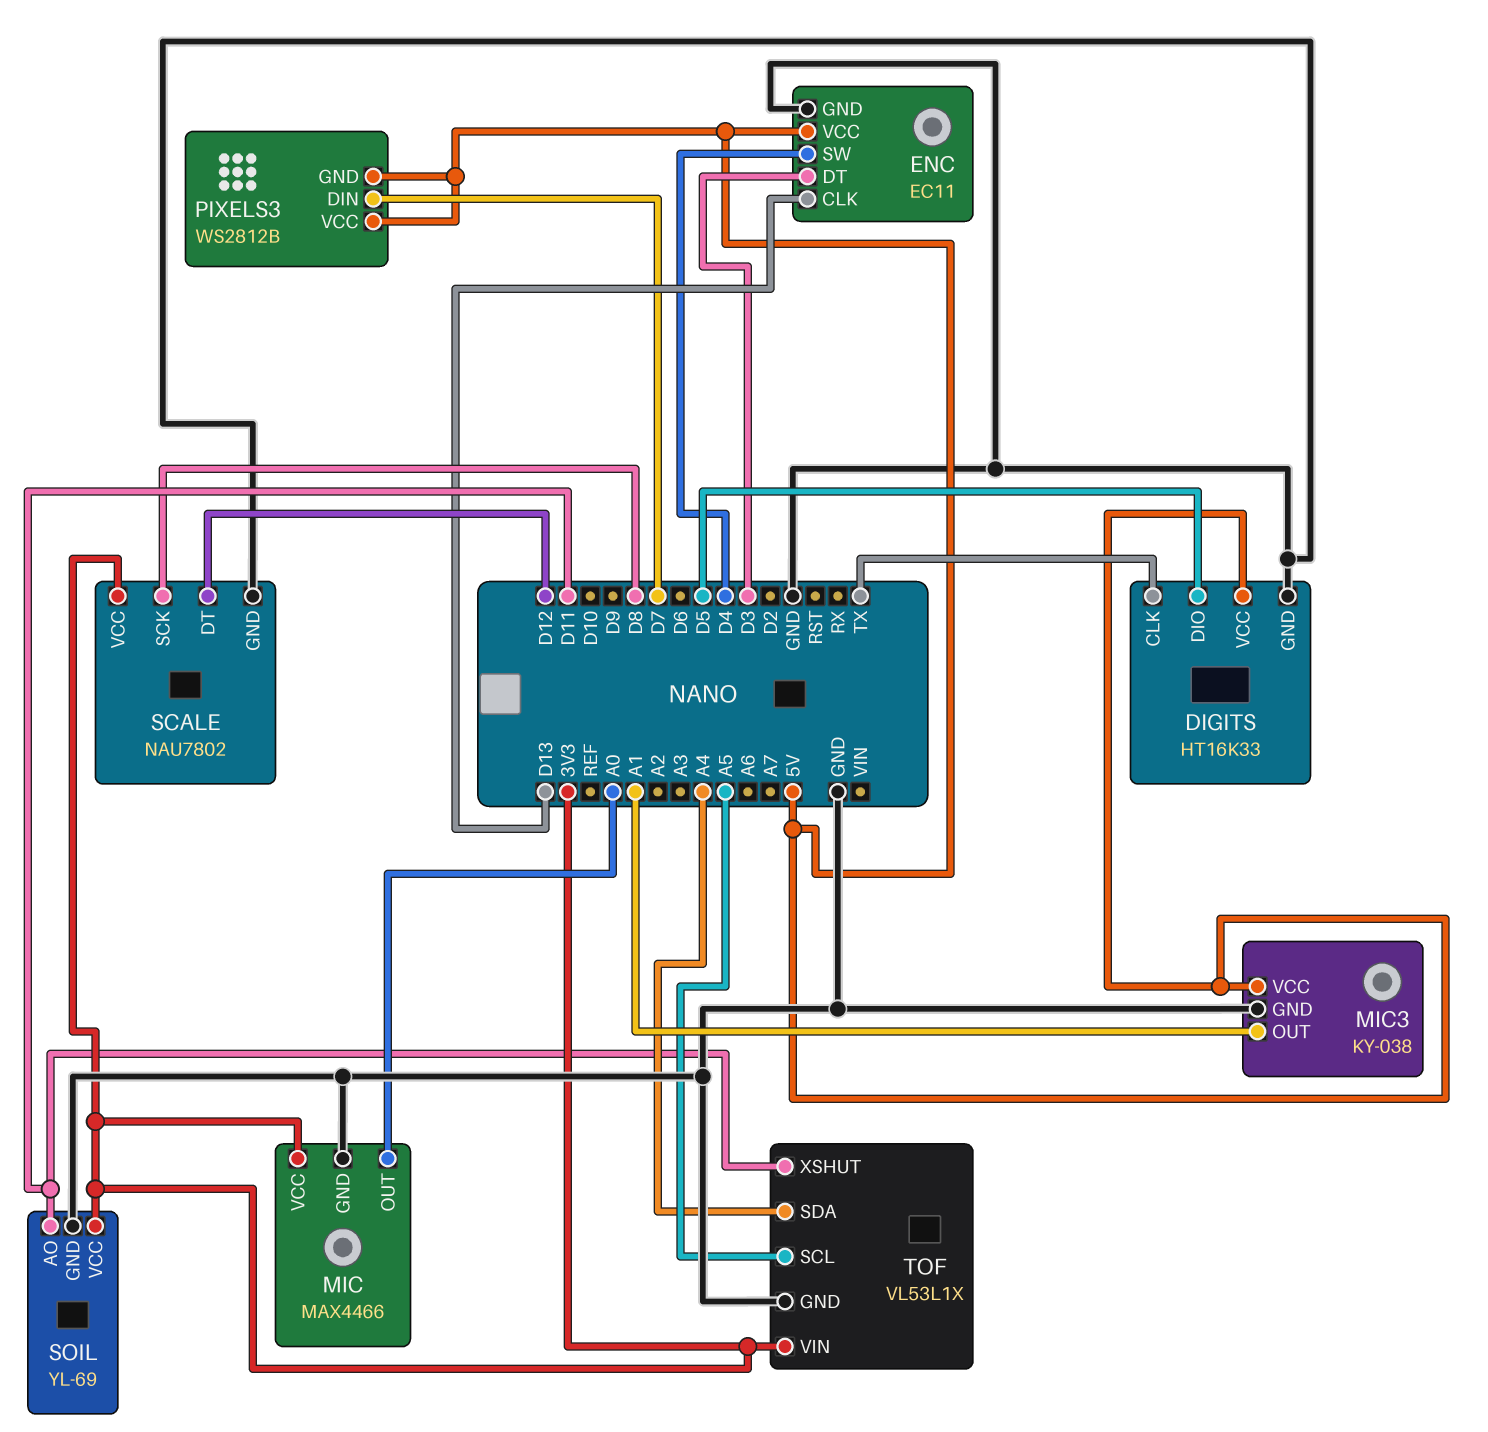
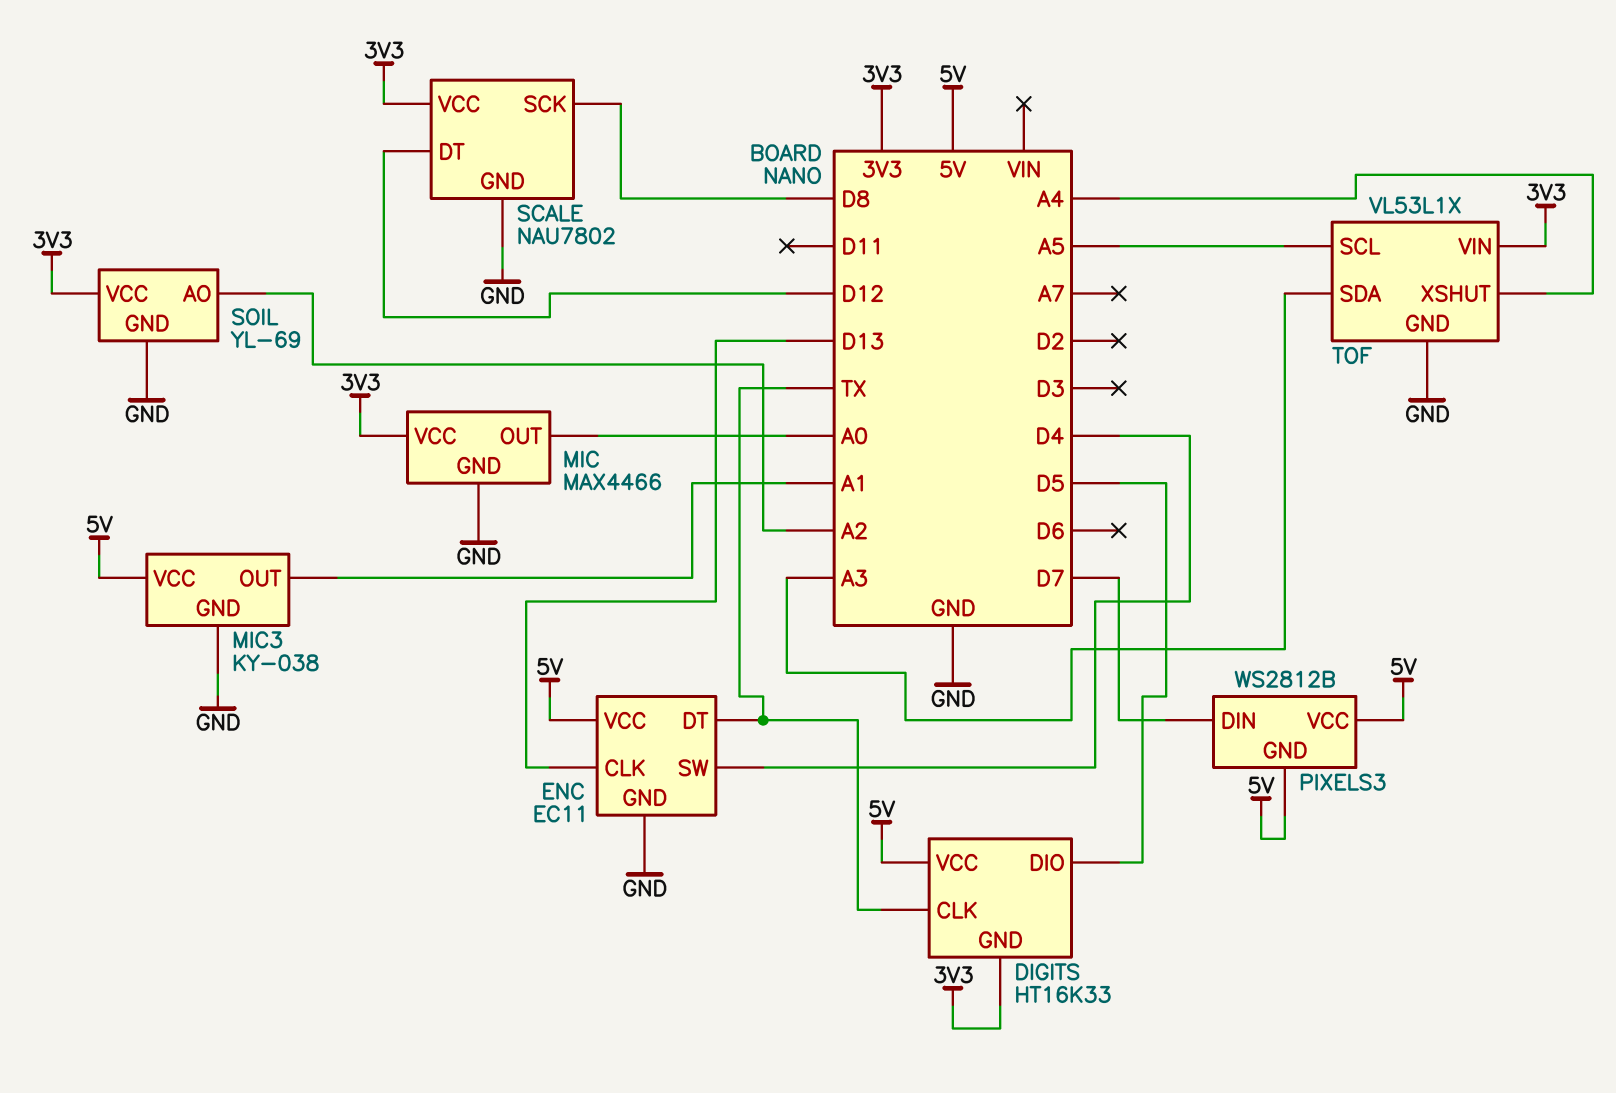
DIGITS pin GND: GND -> 3V3
ENC pin DT: D3 -> TX
SOIL pin AO: D11 -> A2
TOF pin SDA: A4 -> A3
TOF pin XSHUT: D11 -> A4

